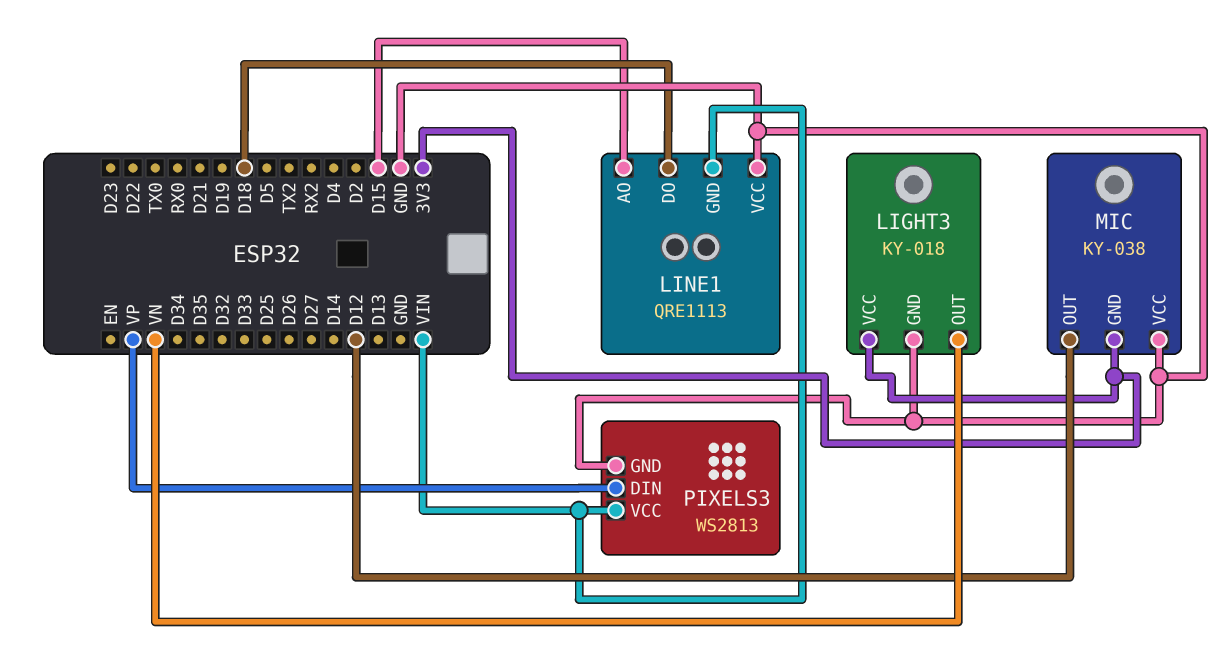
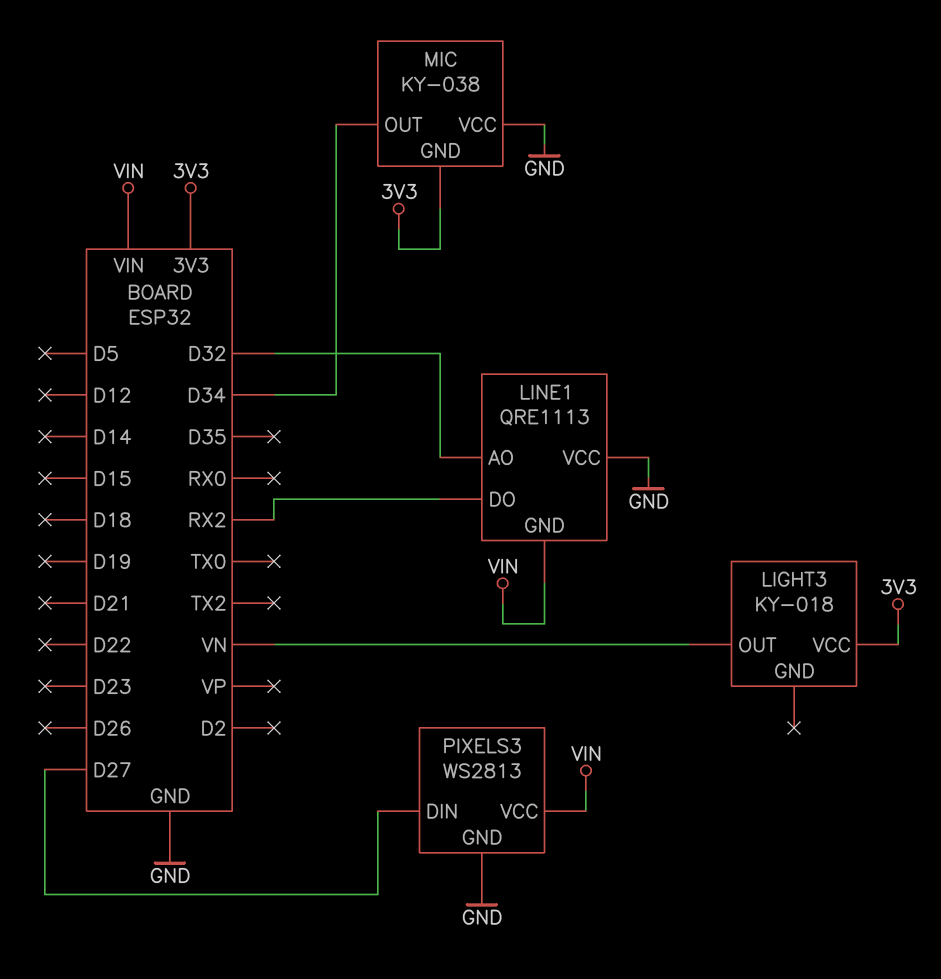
LIGHT3 pin GND: GND -> none
LINE1 pin AO: D15 -> D32
LINE1 pin DO: D18 -> RX2
MIC pin OUT: D12 -> D34
PIXELS3 pin DIN: VP -> D27

